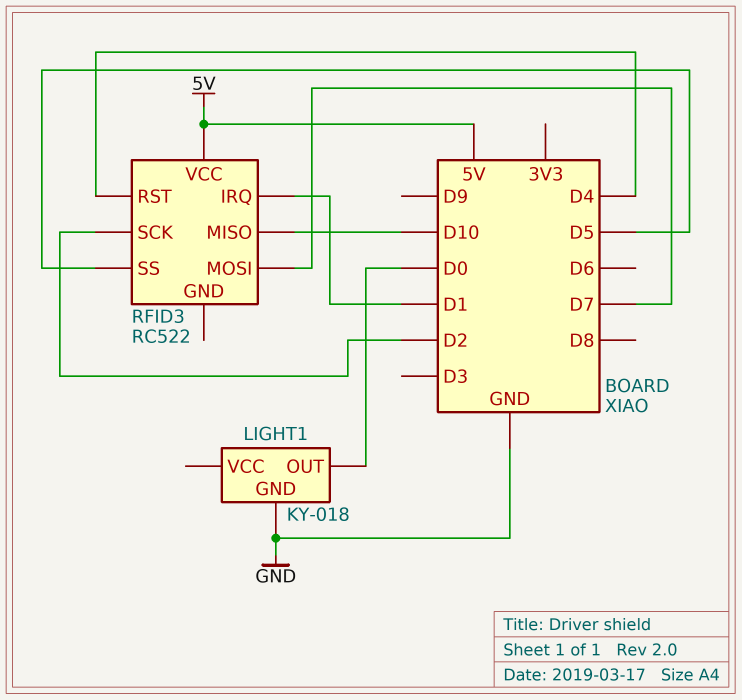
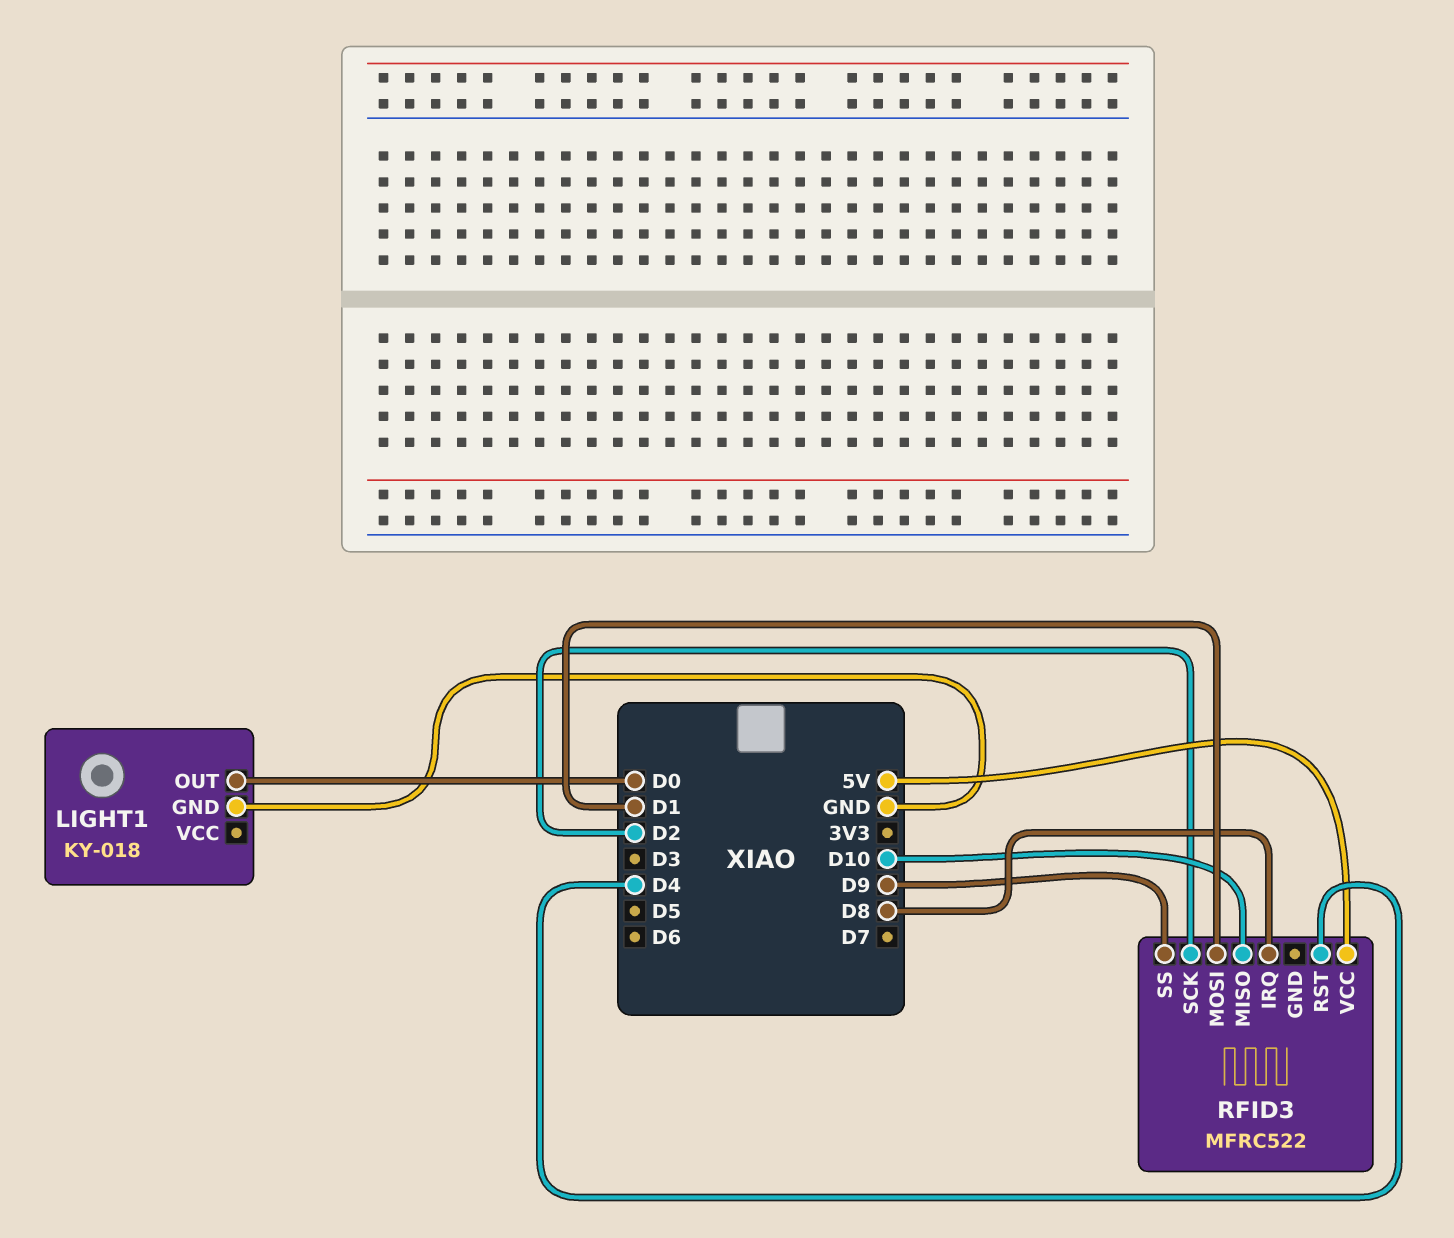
RFID3: RC522 -> MFRC522
RFID3 pin IRQ: D1 -> D8
RFID3 pin MOSI: D7 -> D1
RFID3 pin SS: D5 -> D9

